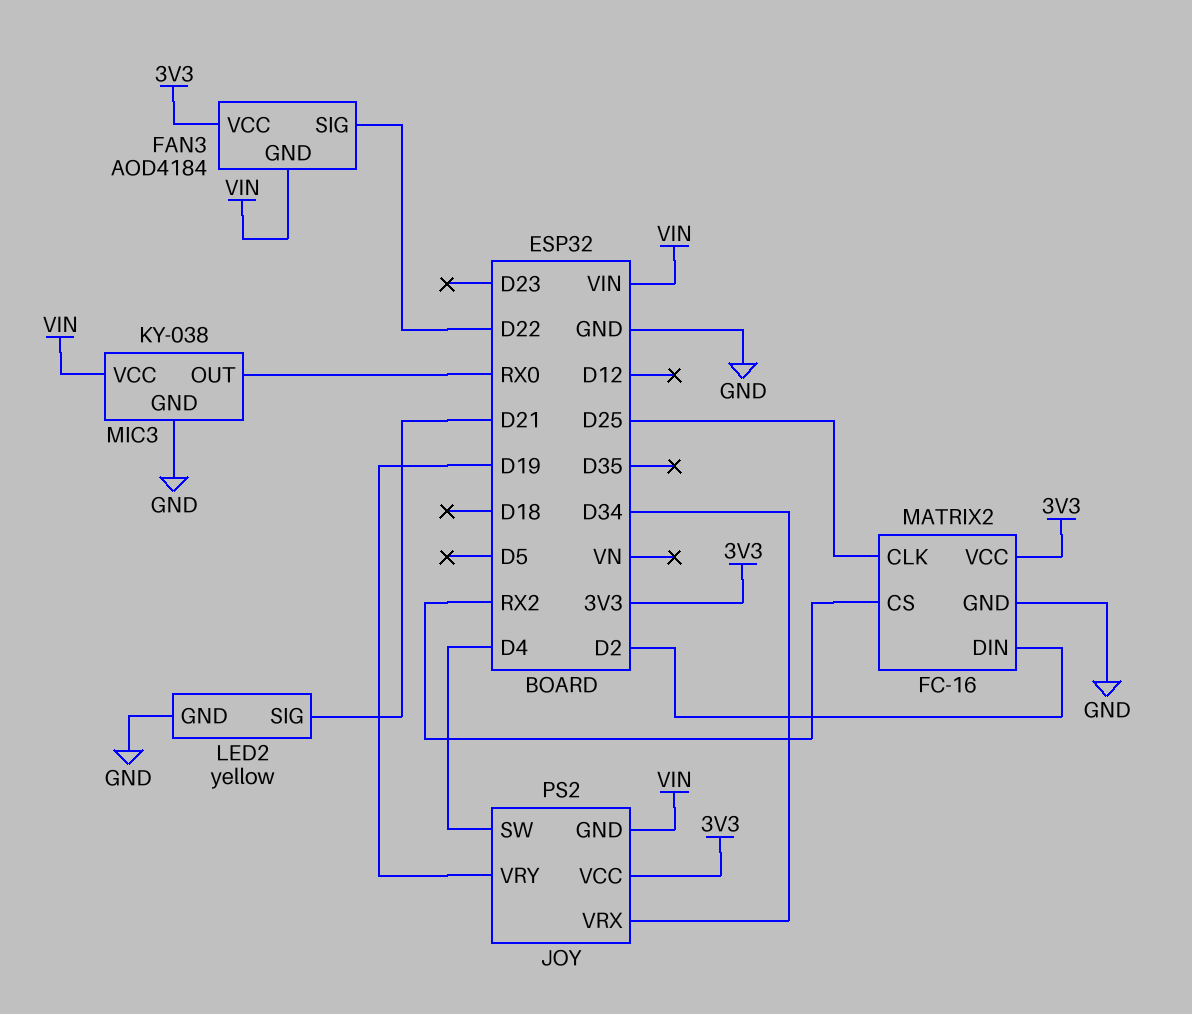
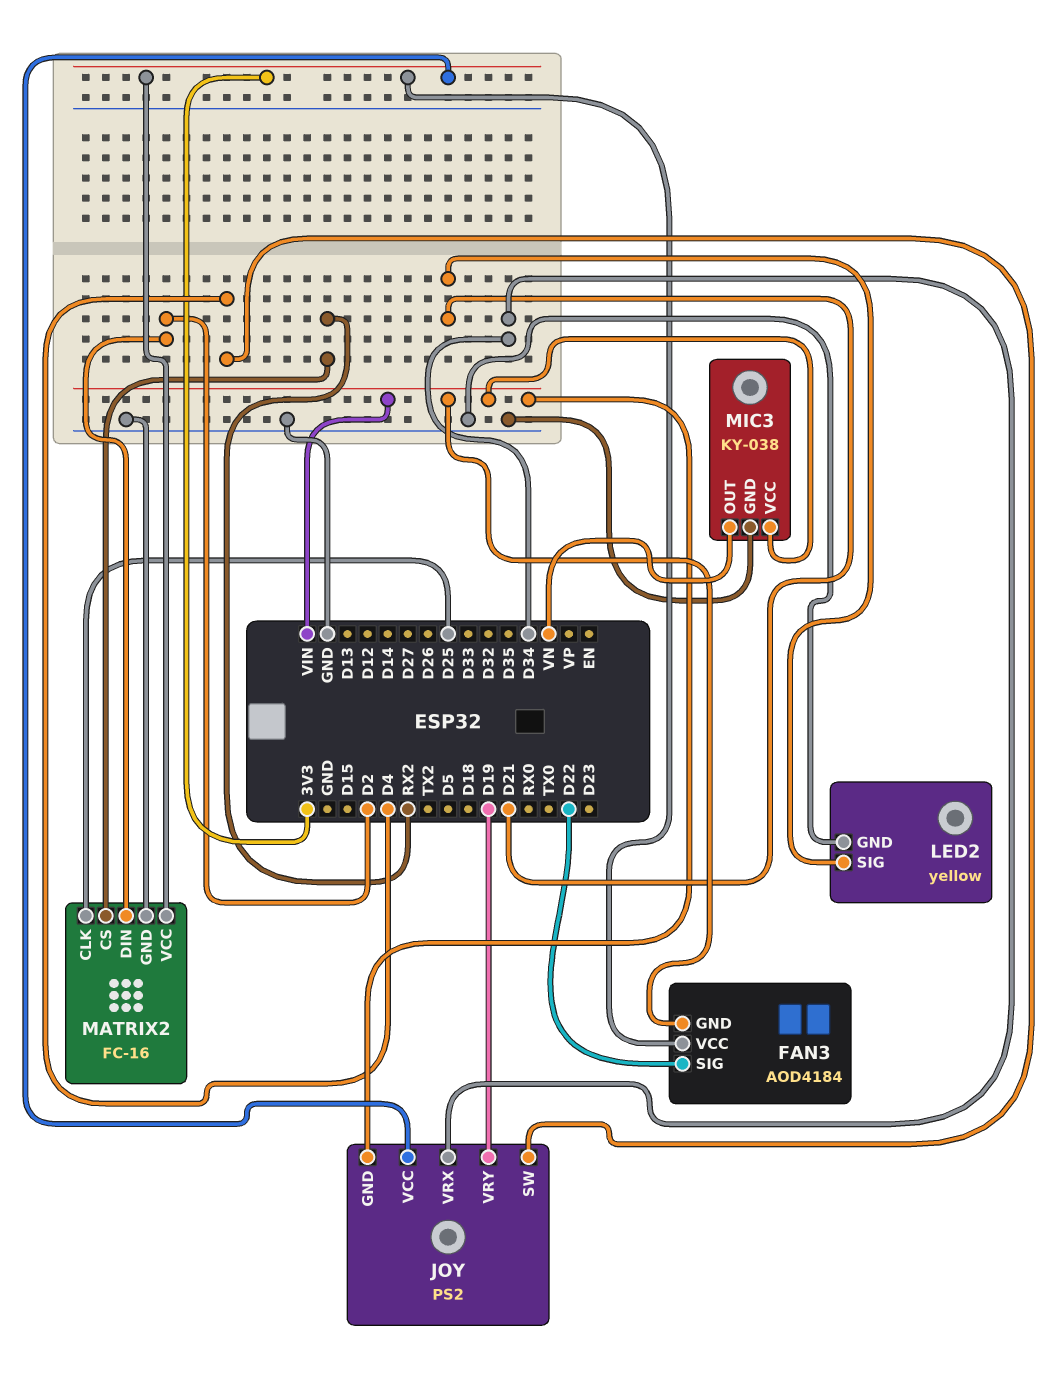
MIC3 pin OUT: RX0 -> VN

